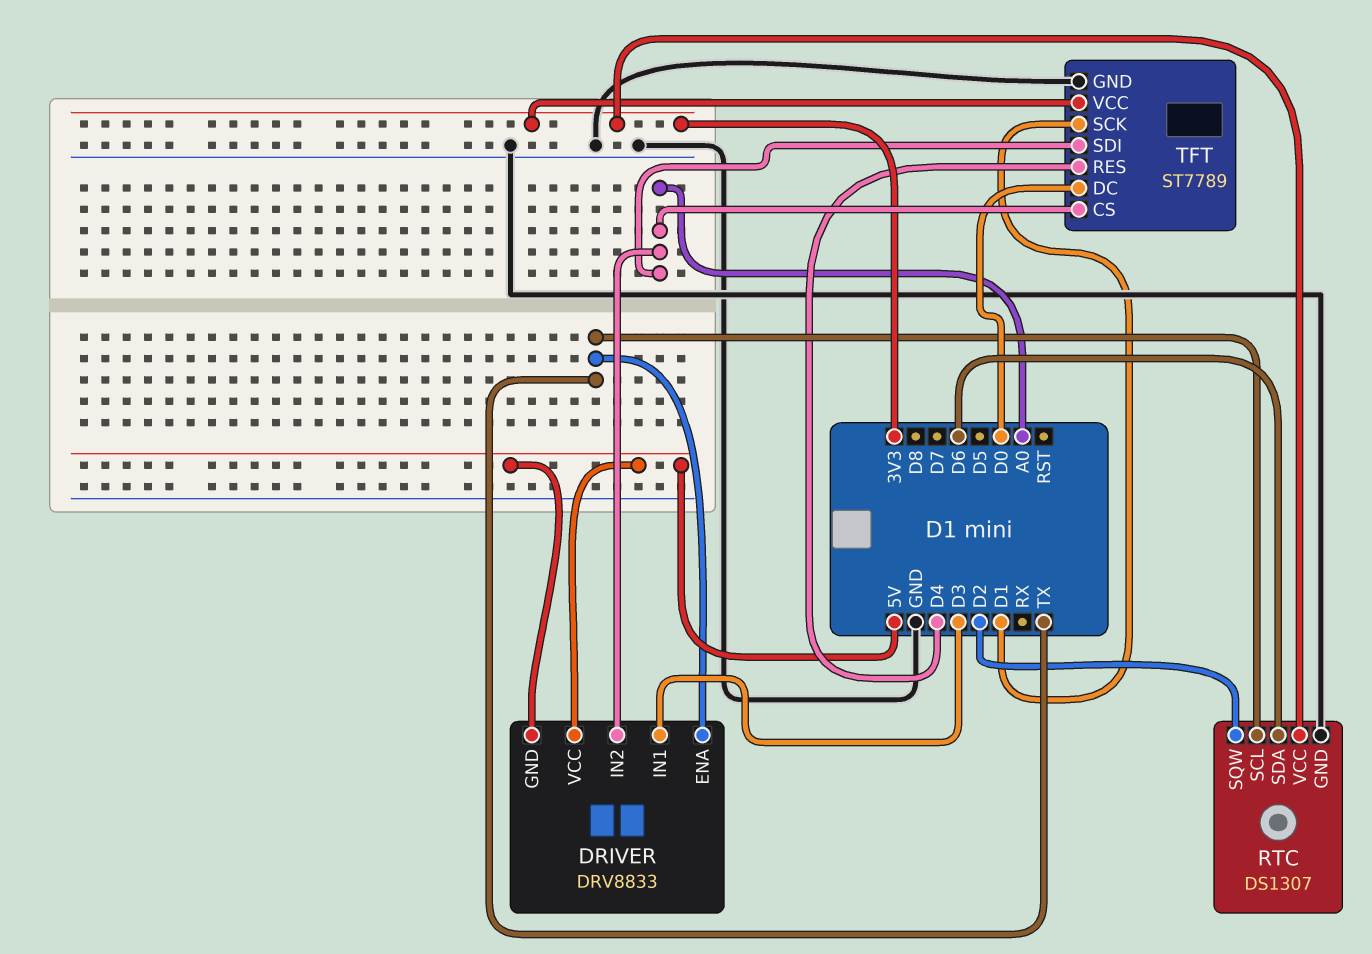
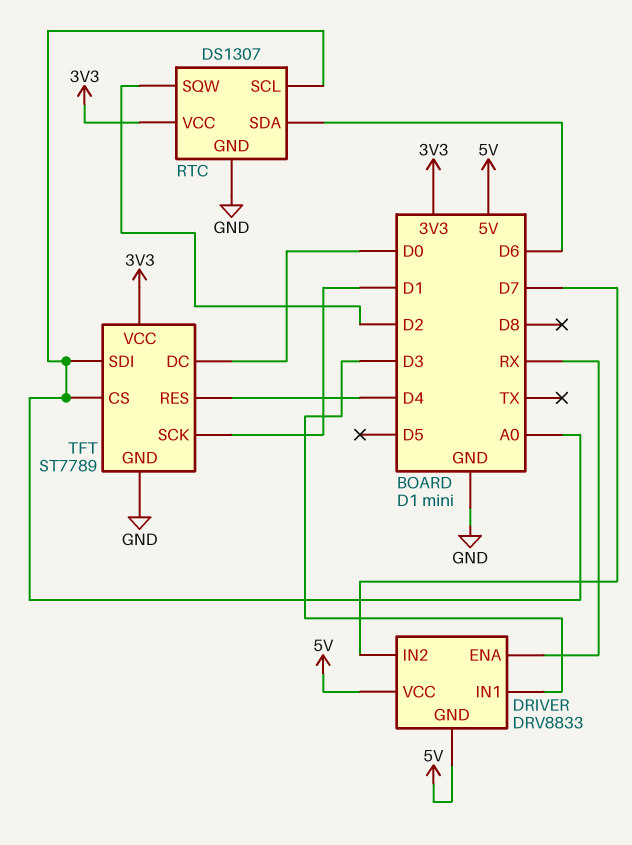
DRIVER pin ENA: TX -> RX
DRIVER pin IN2: A0 -> D7
RTC pin SCL: TX -> A0

